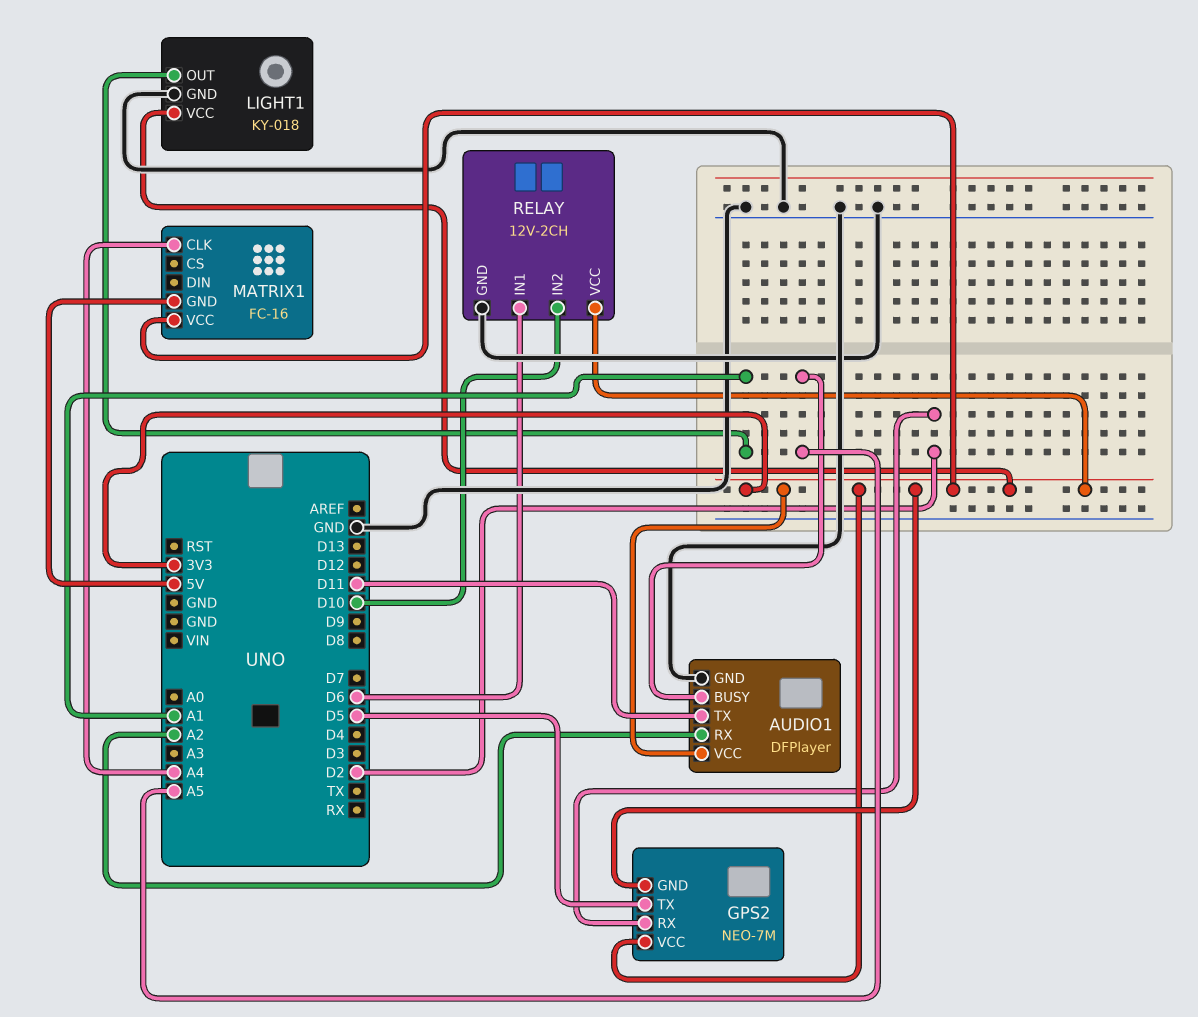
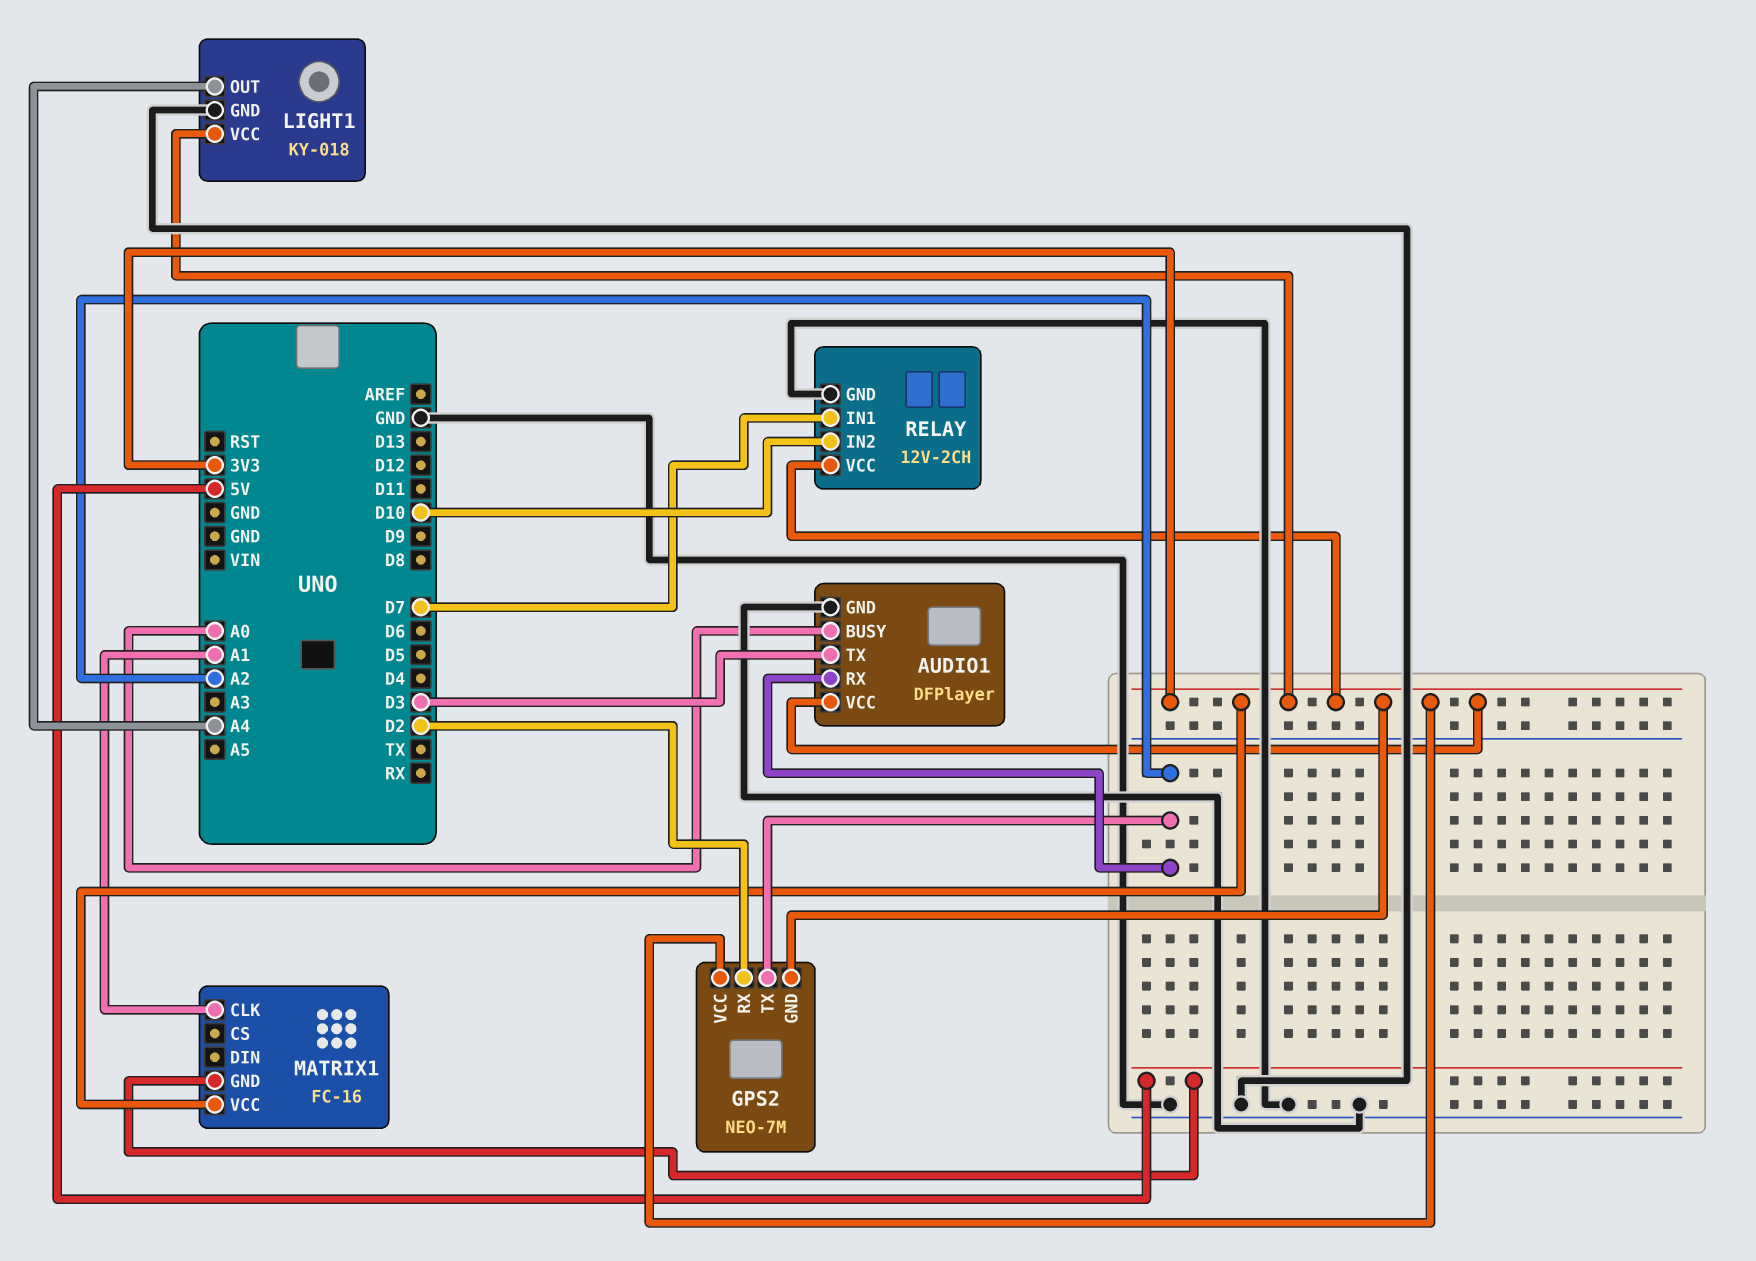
AUDIO1 pin BUSY: A5 -> A0
AUDIO1 pin TX: D11 -> D3
GPS2 pin TX: D5 -> A2
LIGHT1 pin OUT: A1 -> A4
MATRIX1 pin CLK: A4 -> A1
RELAY pin IN1: D6 -> D7

